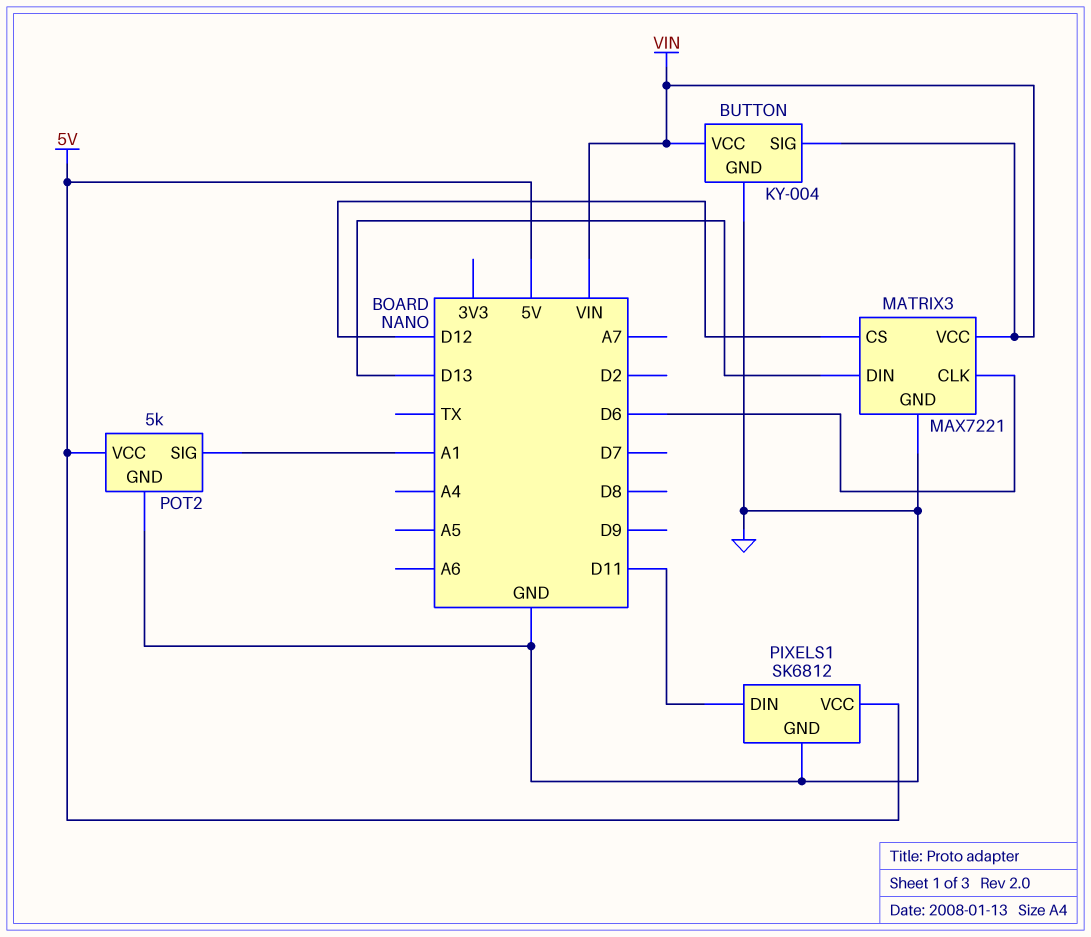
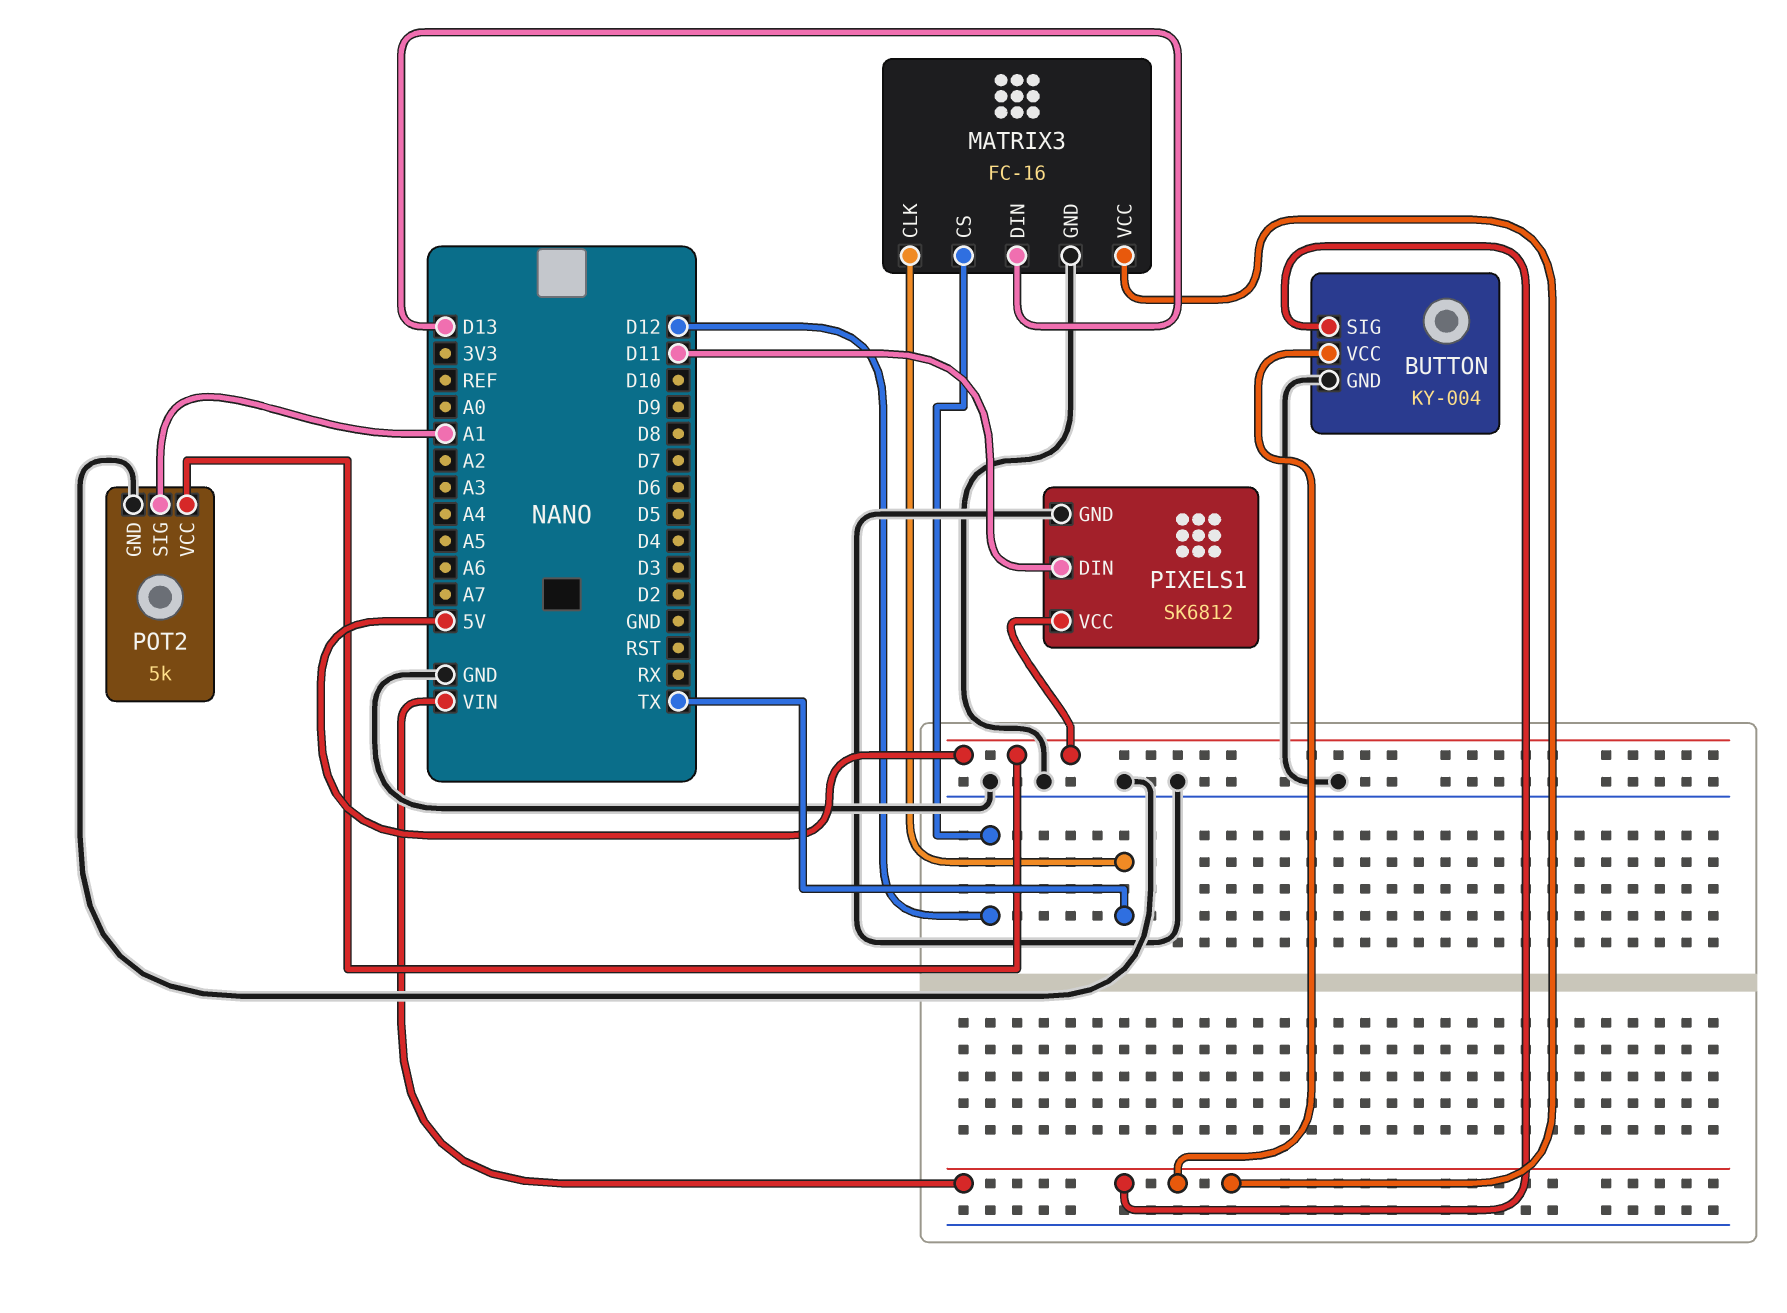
MATRIX3: MAX7221 -> FC-16
MATRIX3 pin CLK: D6 -> TX

